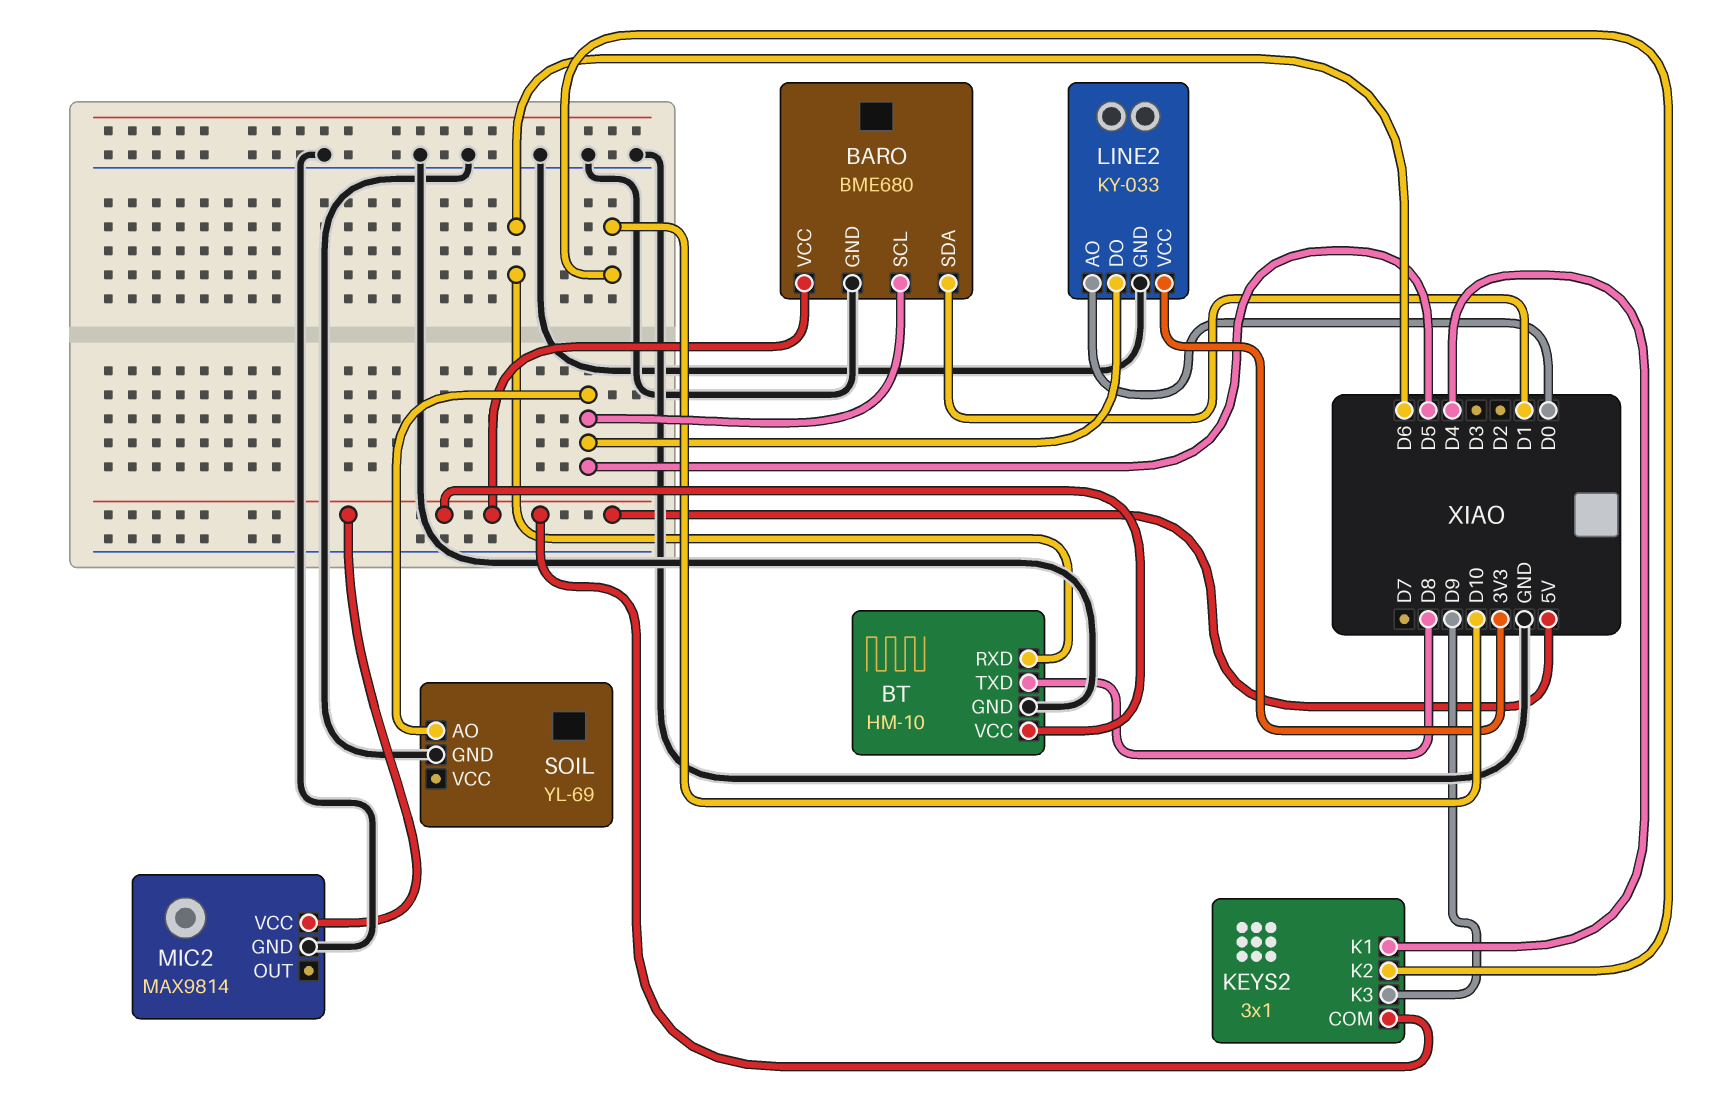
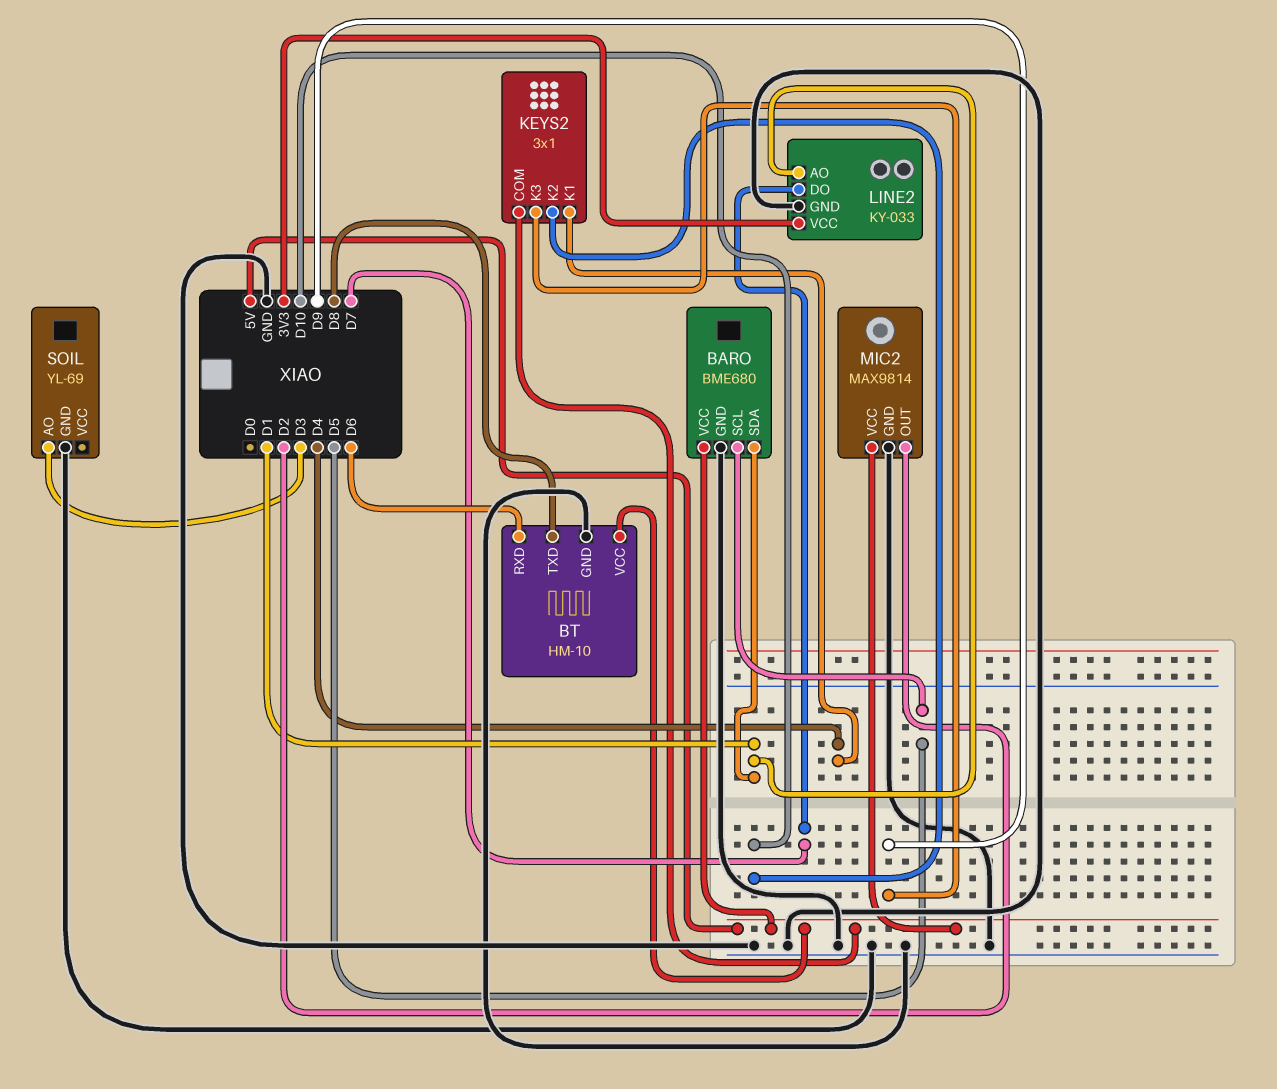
LINE2 pin AO: D0 -> D1
LINE2 pin DO: D5 -> D7
MIC2 pin OUT: none -> D2
SOIL pin AO: D5 -> D3

